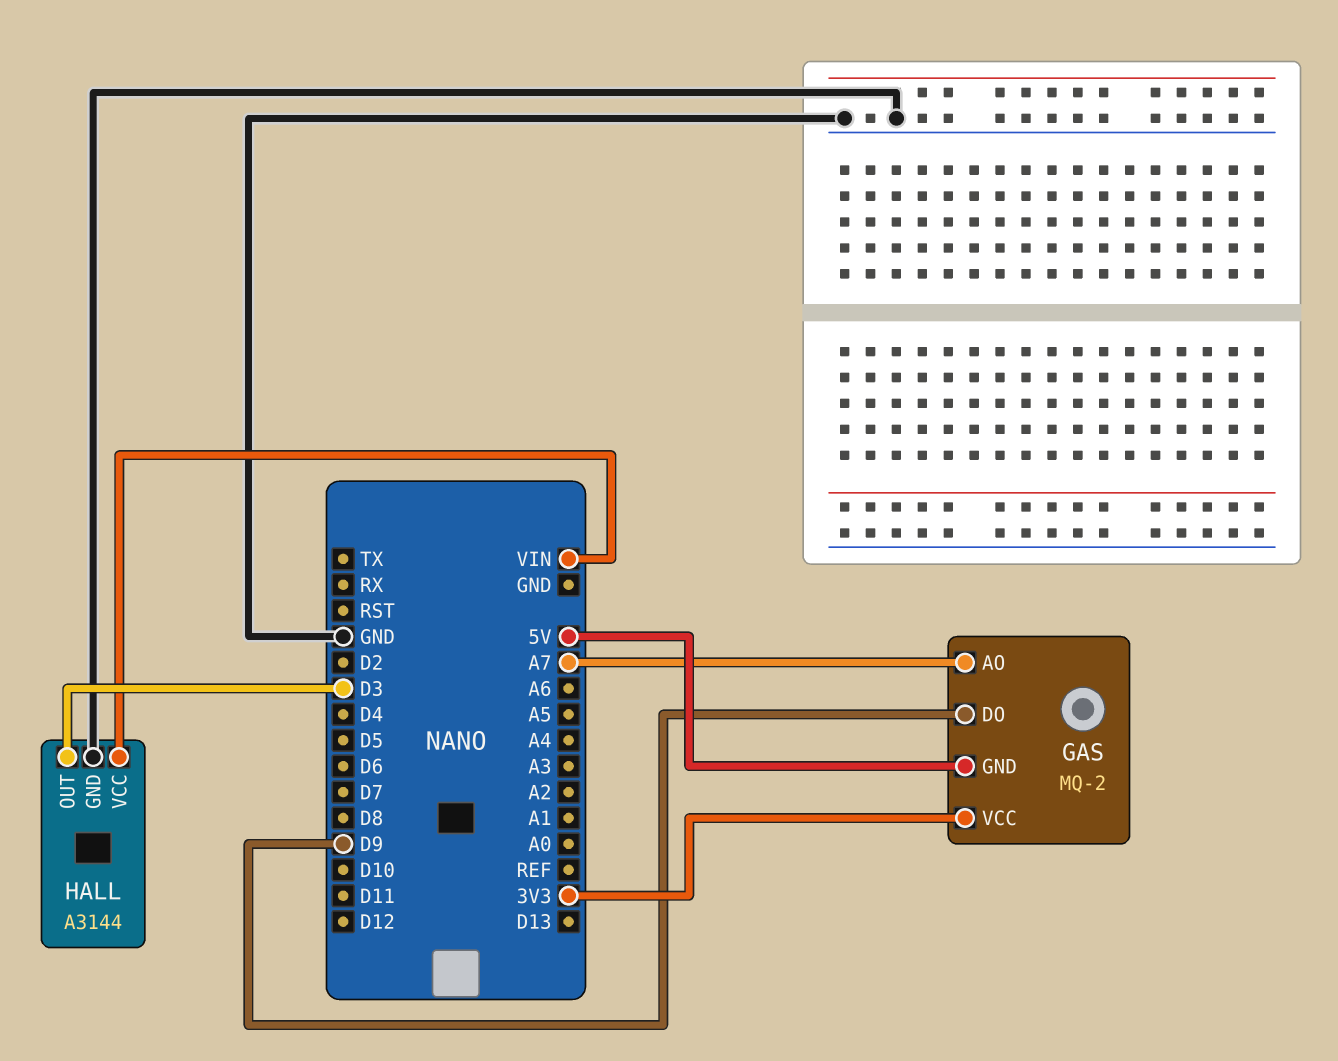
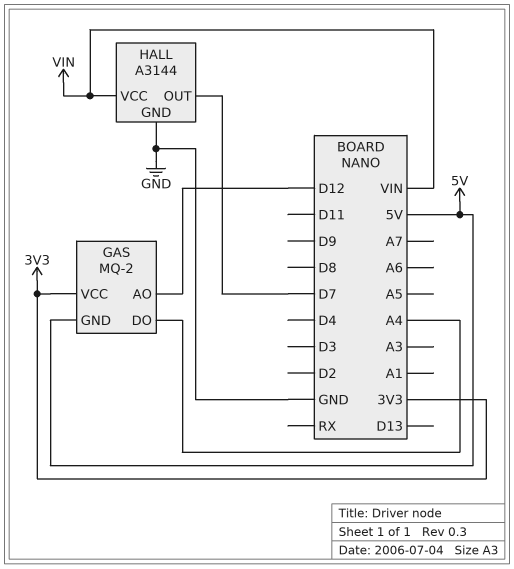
GAS pin AO: A7 -> D12
GAS pin DO: D9 -> A4
HALL pin OUT: D3 -> D7

